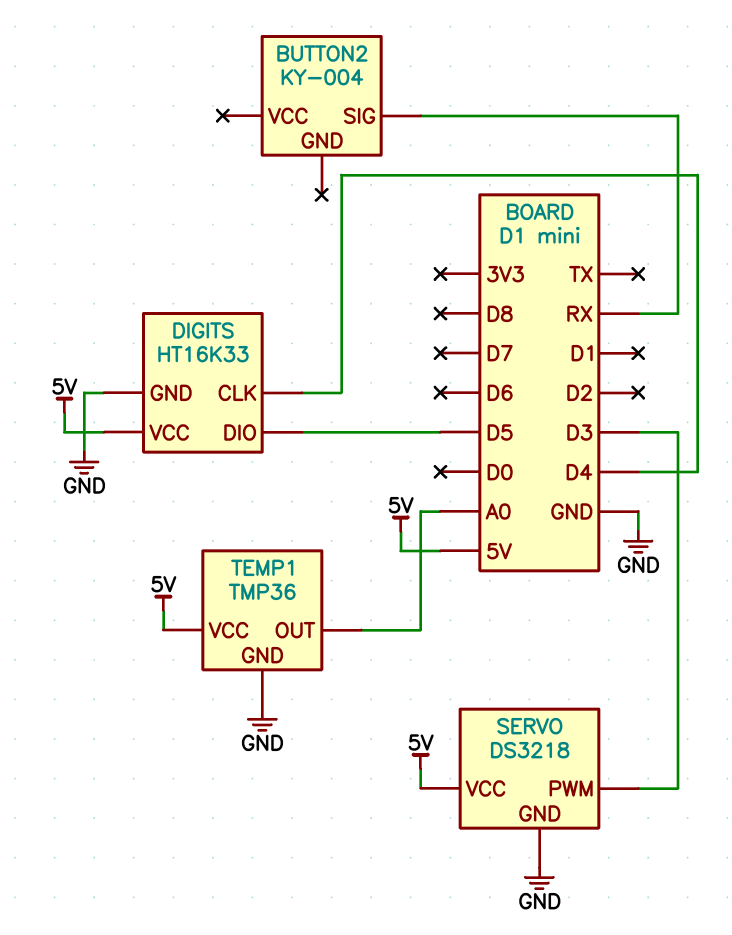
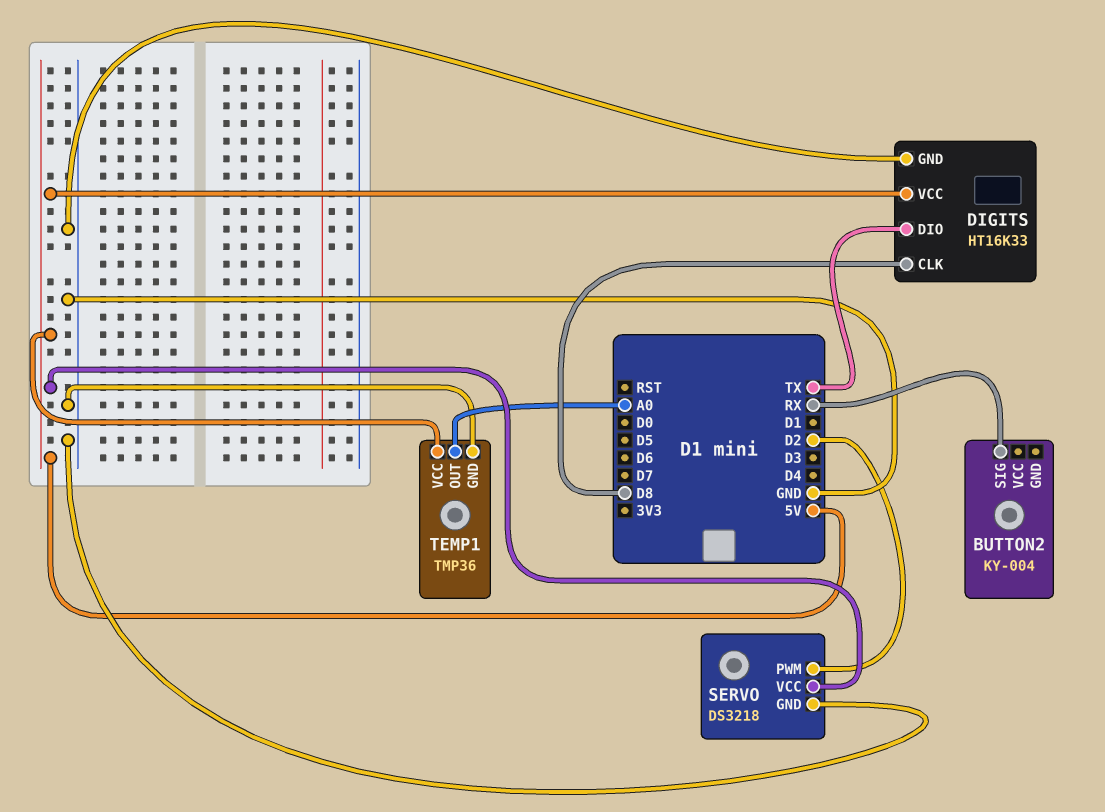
DIGITS pin CLK: D4 -> D8
DIGITS pin DIO: D5 -> TX
SERVO pin PWM: D3 -> D2

